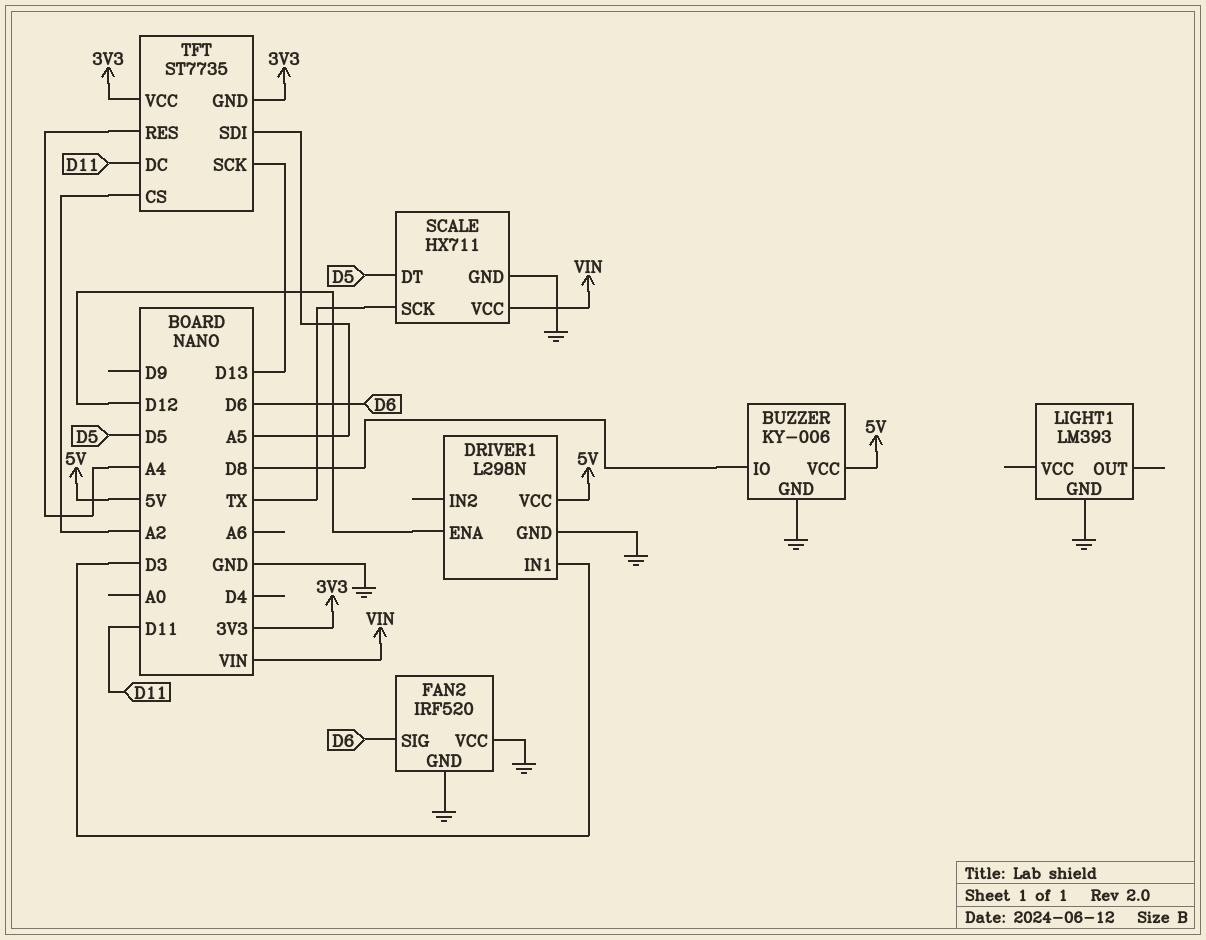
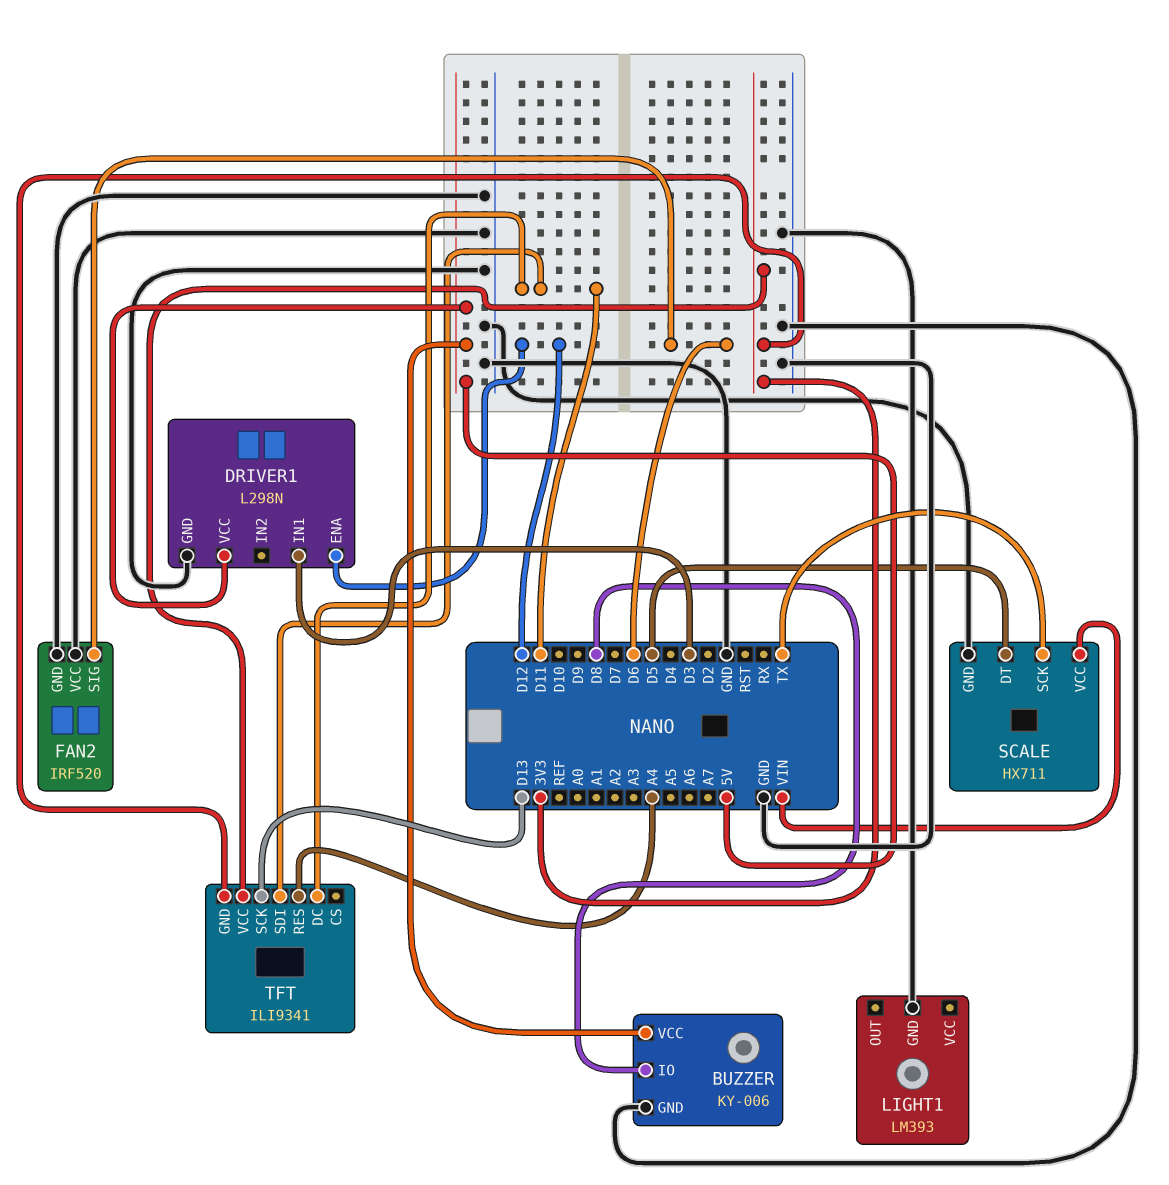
TFT: ST7735 -> ILI9341
TFT pin CS: A2 -> none
TFT pin SDI: A5 -> D11

